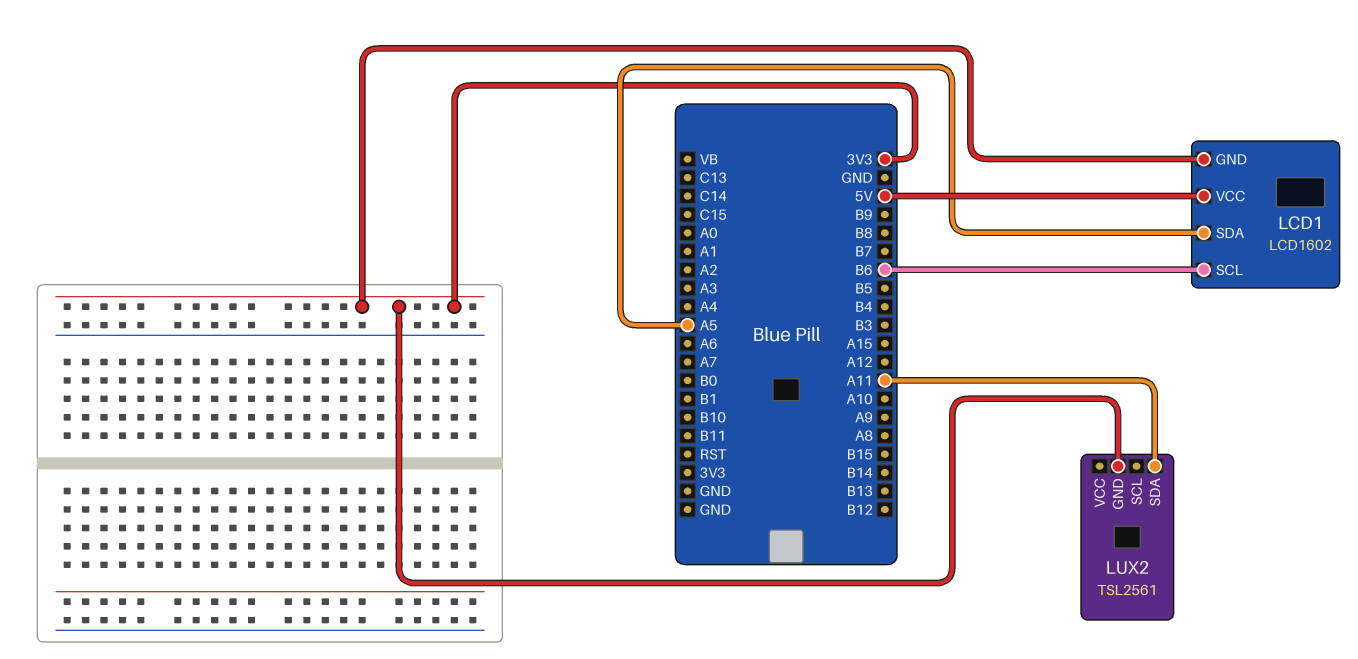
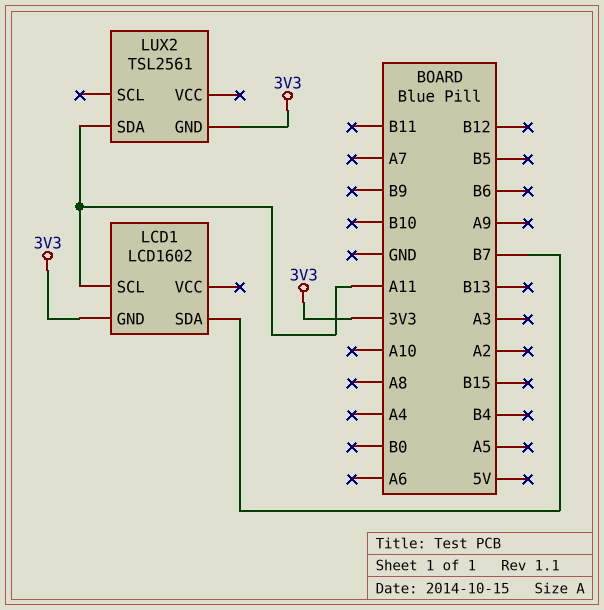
LCD1 pin SCL: B6 -> A11
LCD1 pin SDA: A5 -> B7
LCD1 pin VCC: 5V -> none

